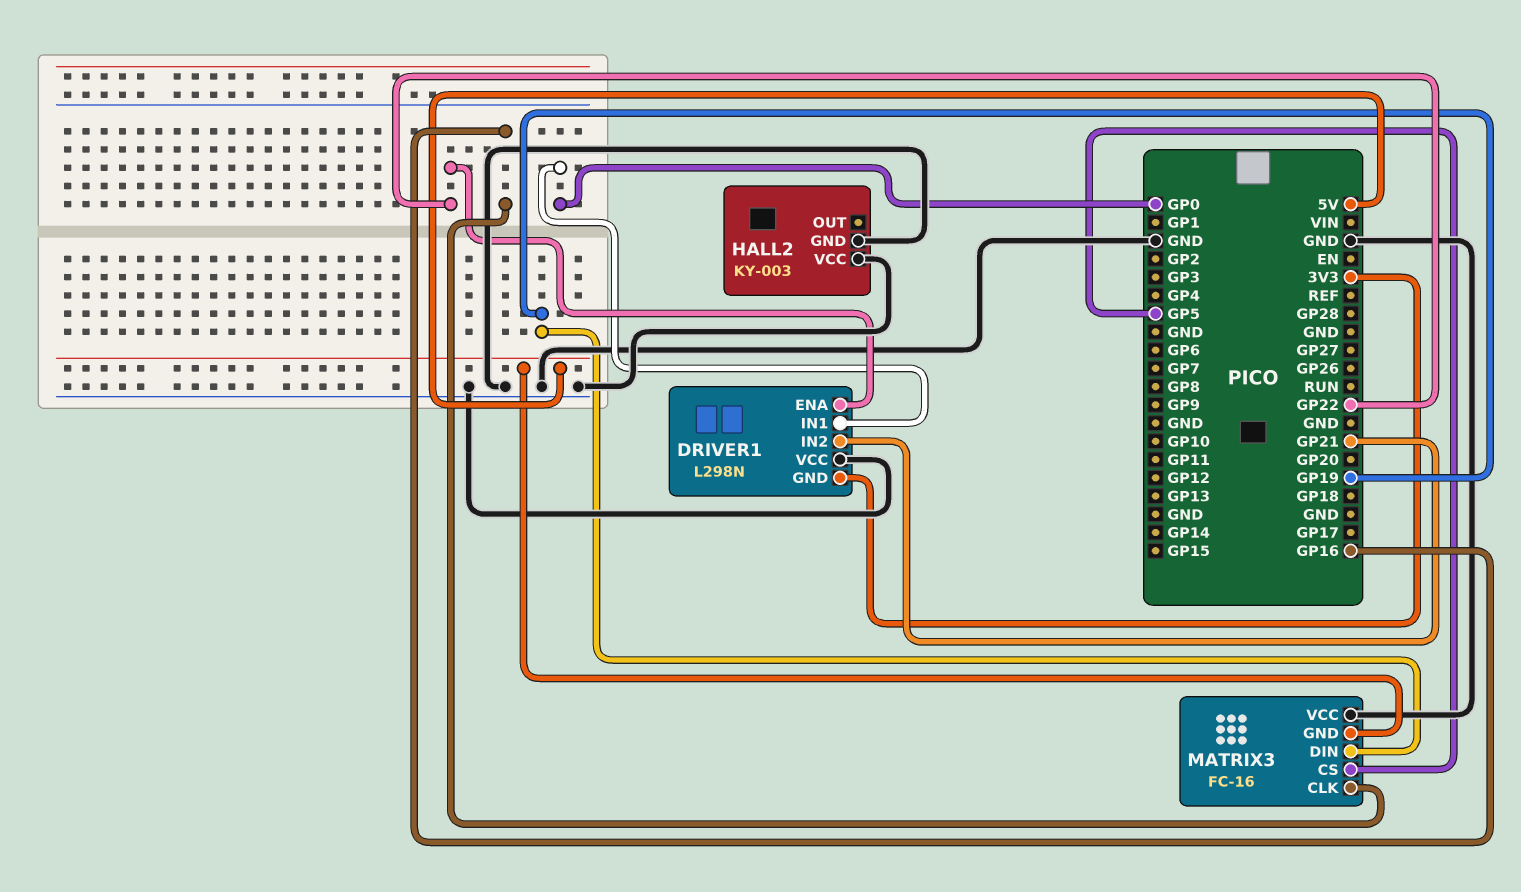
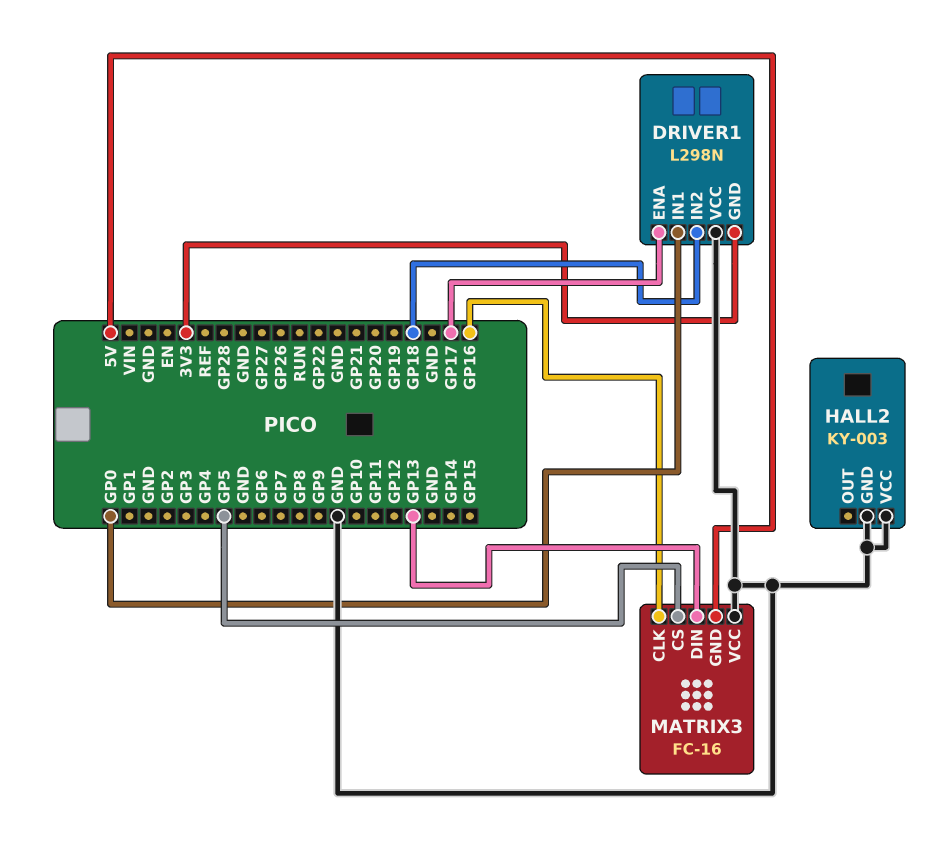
DRIVER1 pin ENA: GP22 -> GP17
DRIVER1 pin IN2: GP21 -> GP18
MATRIX3 pin DIN: GP19 -> GP13

